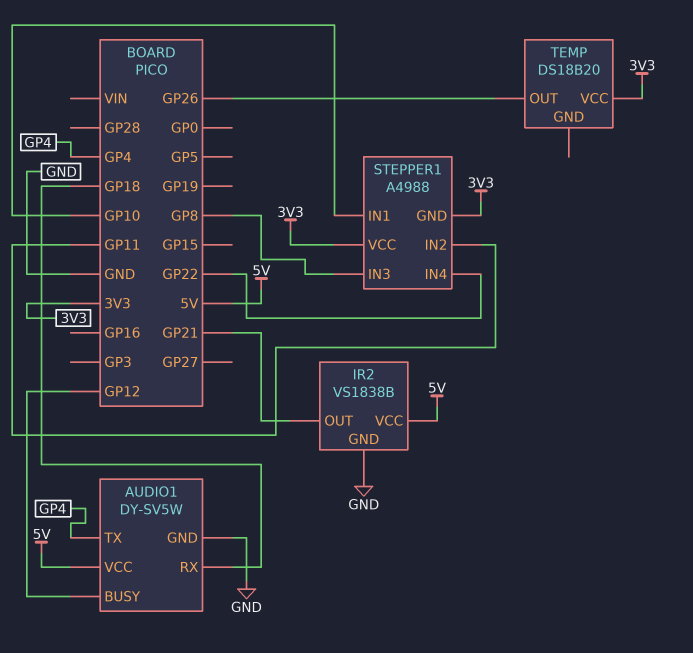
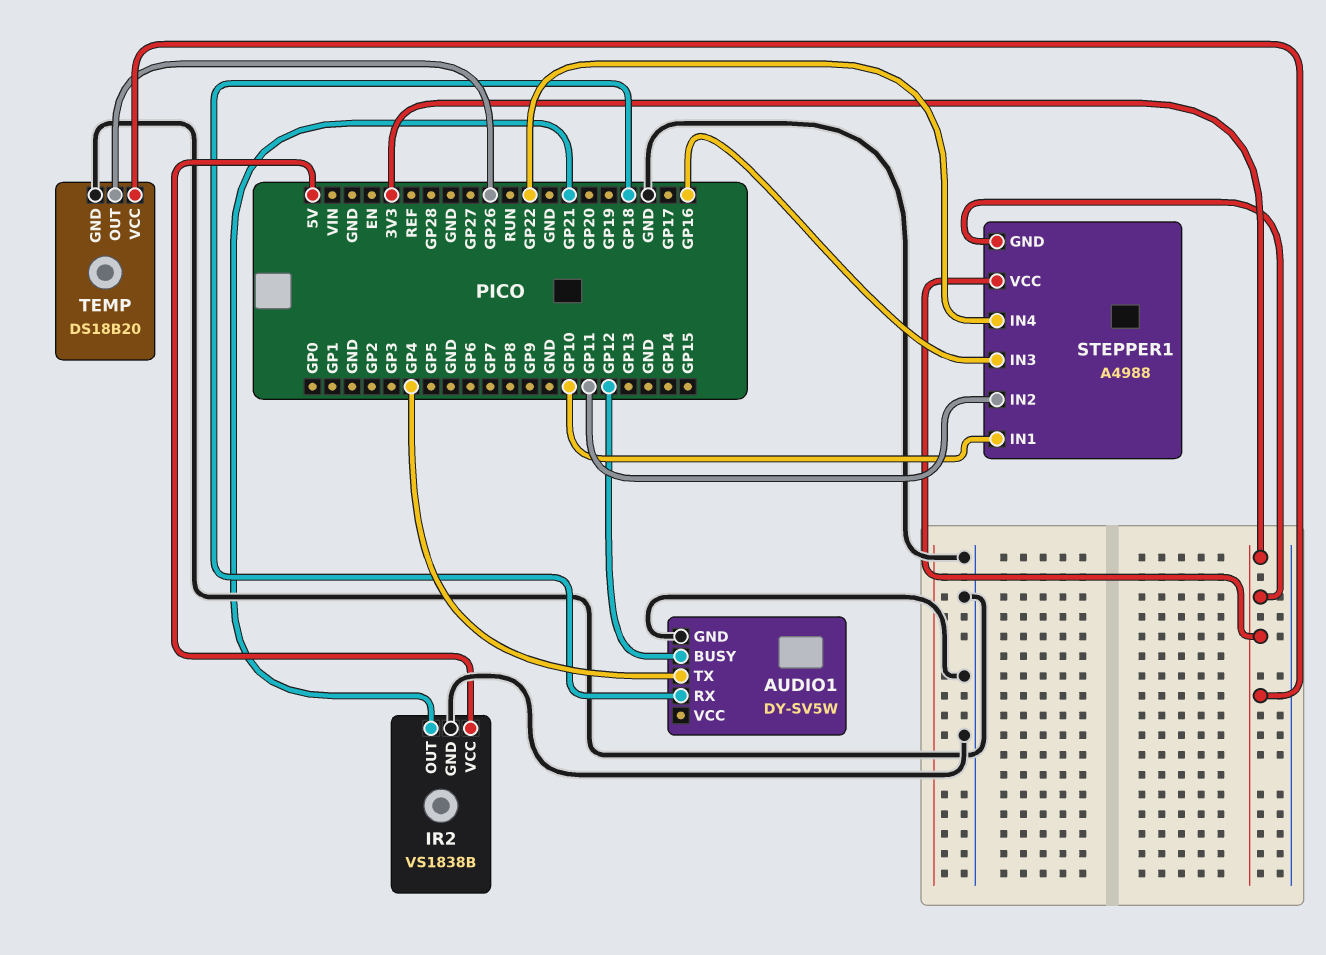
AUDIO1 pin VCC: 5V -> none
STEPPER1 pin IN3: GP8 -> GP16
TEMP pin GND: none -> GND

